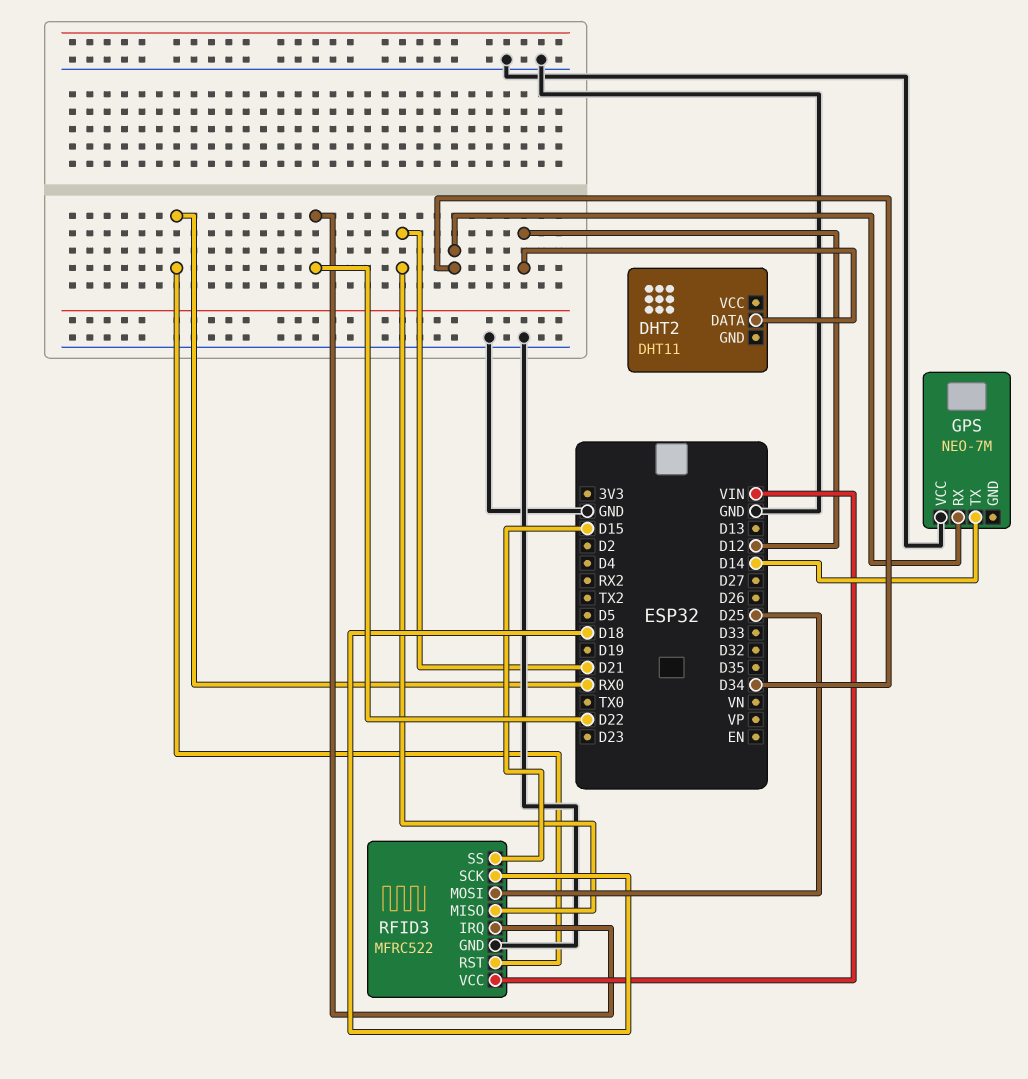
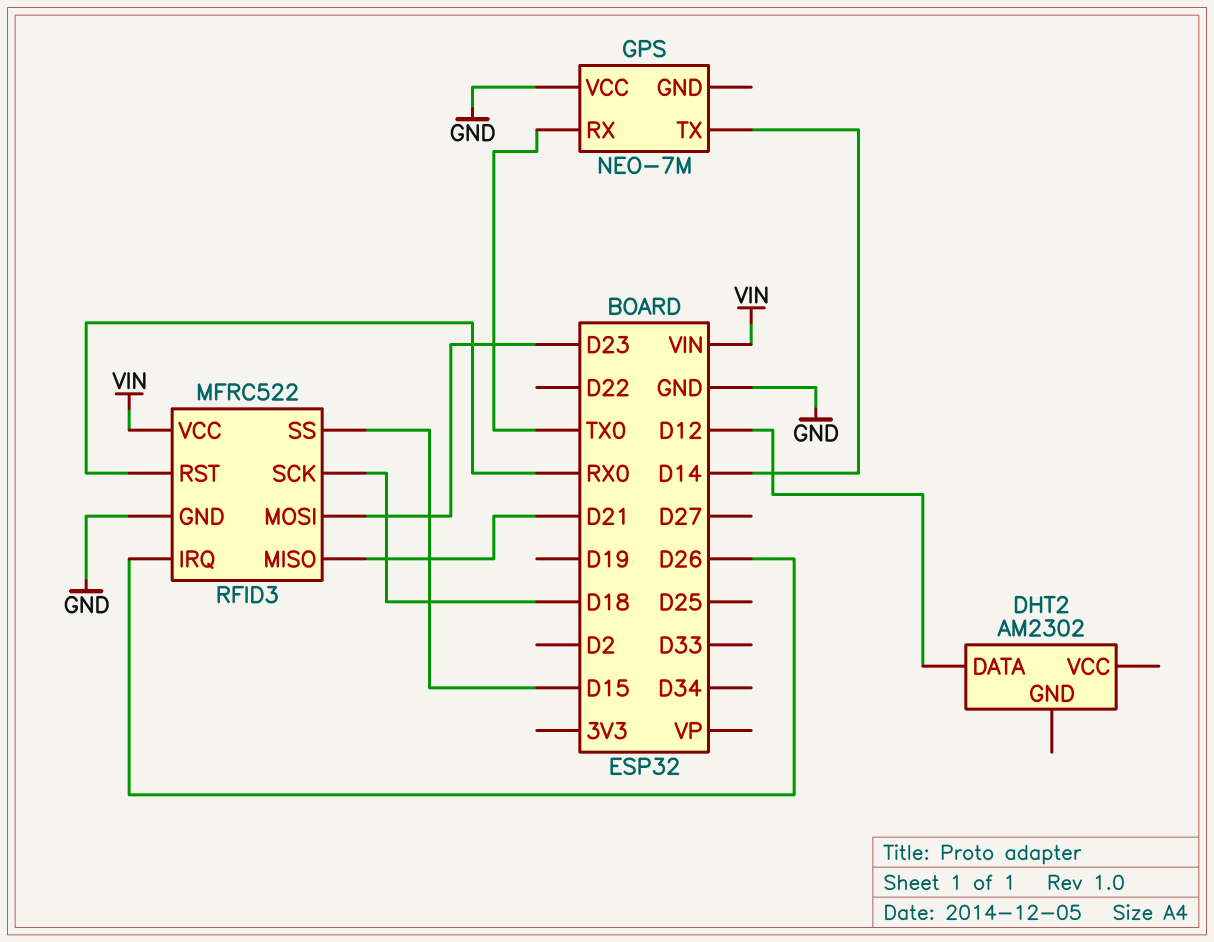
DHT2: DHT11 -> AM2302
GPS pin RX: D34 -> TX0
RFID3 pin IRQ: D22 -> D26
RFID3 pin MOSI: D25 -> D23

